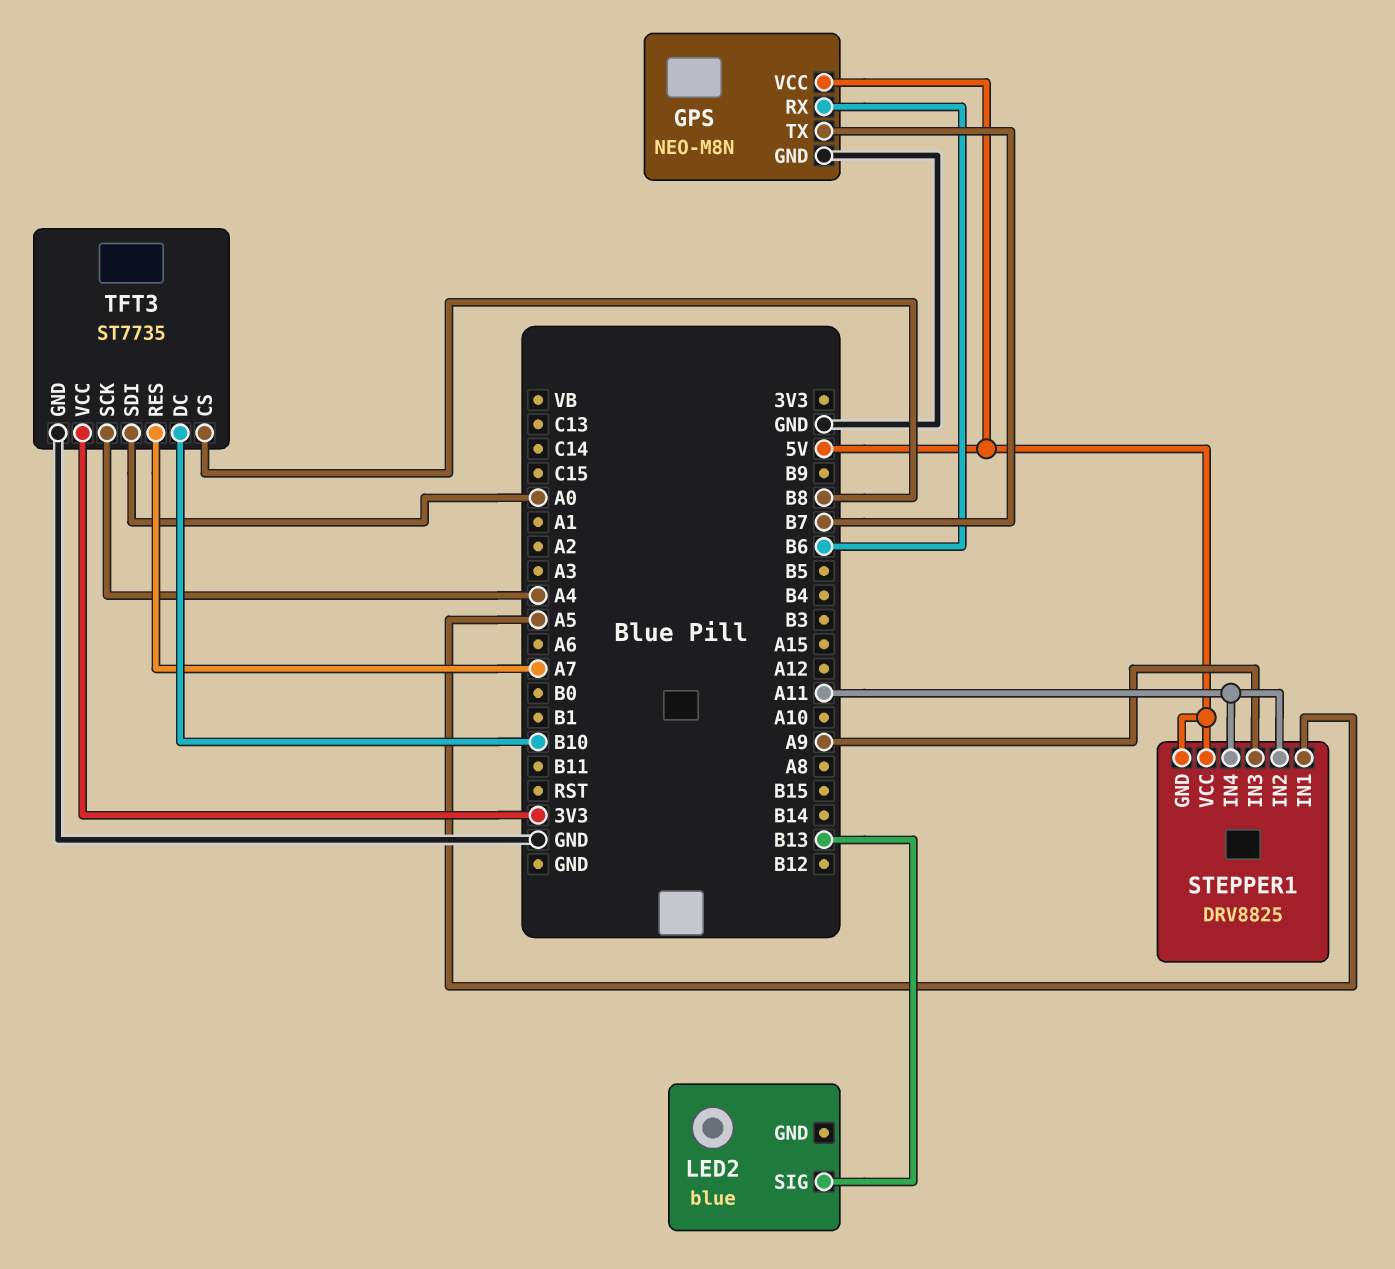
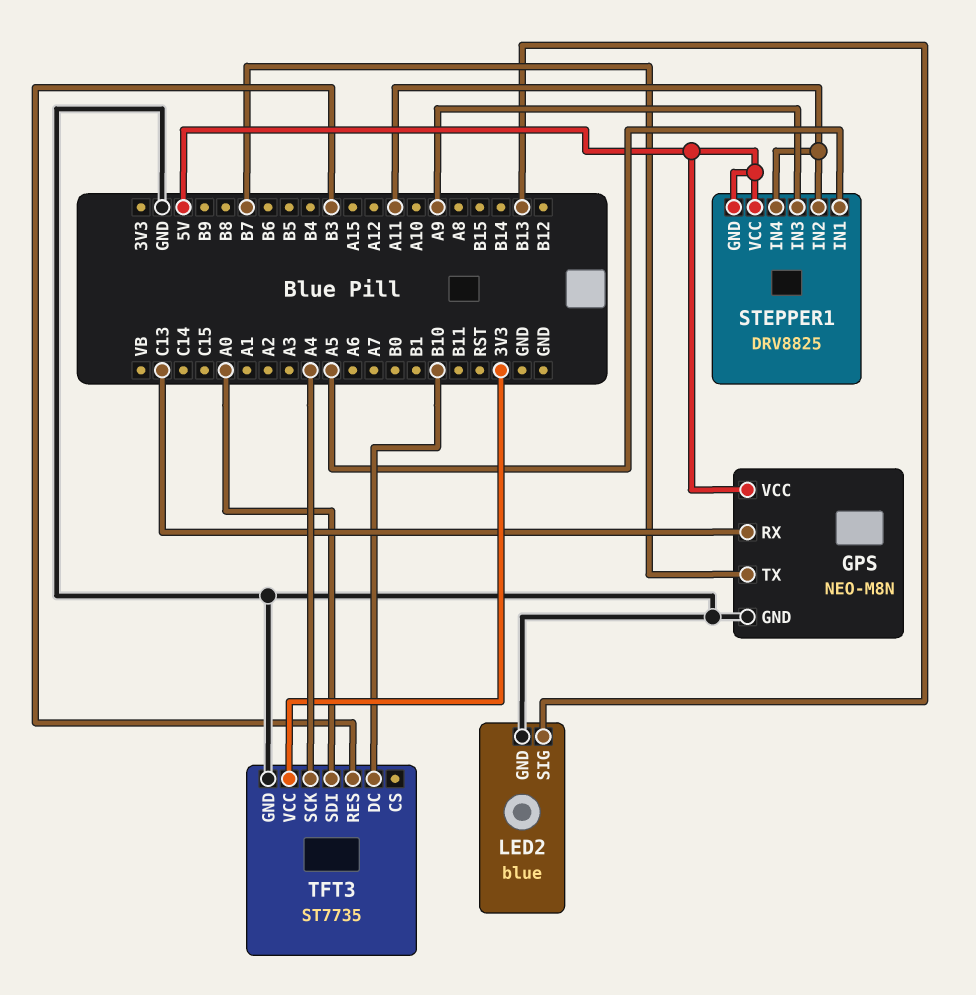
GPS pin RX: B6 -> C13
LED2 pin GND: none -> GND
TFT3 pin CS: B8 -> none
TFT3 pin RES: A7 -> B3

